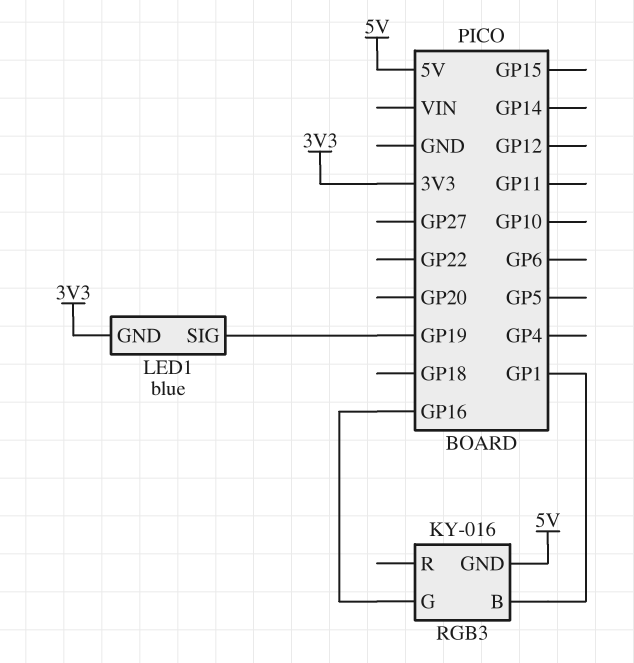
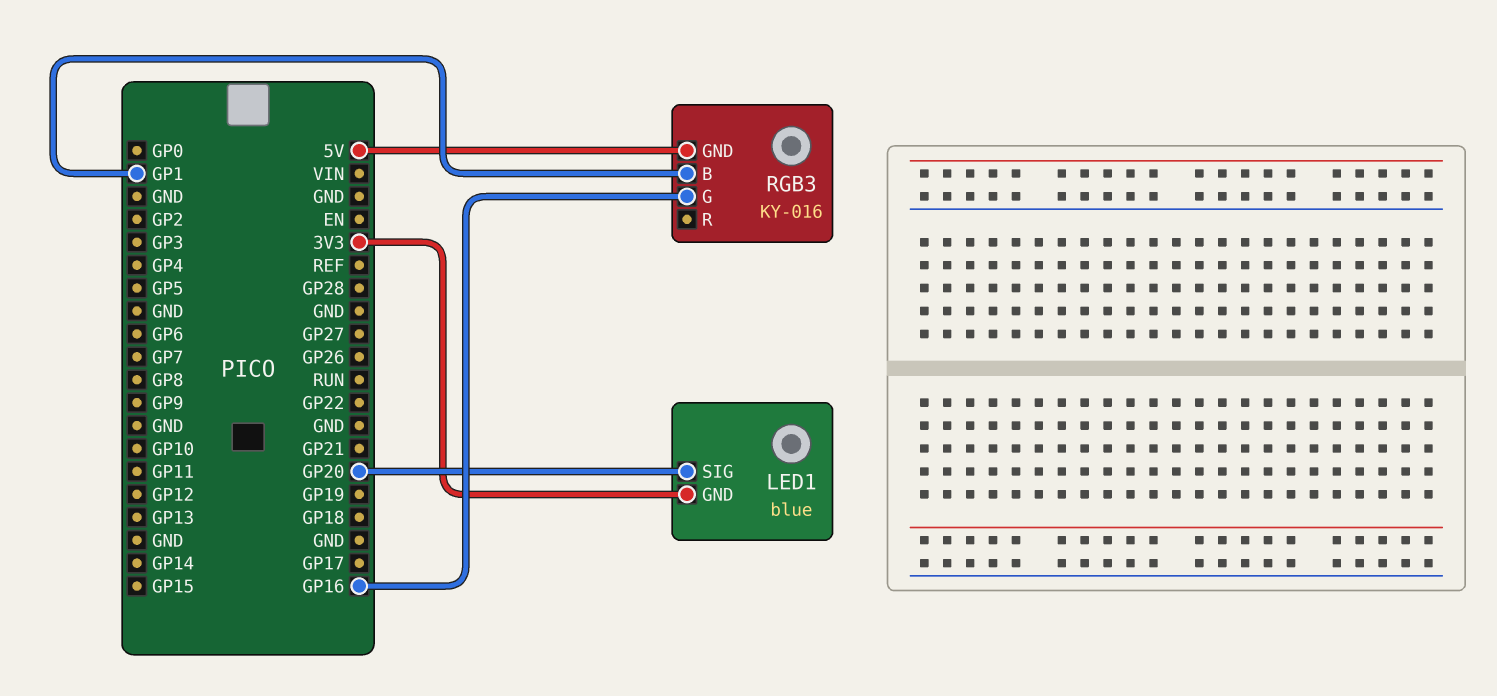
LED1 pin SIG: GP19 -> GP20

